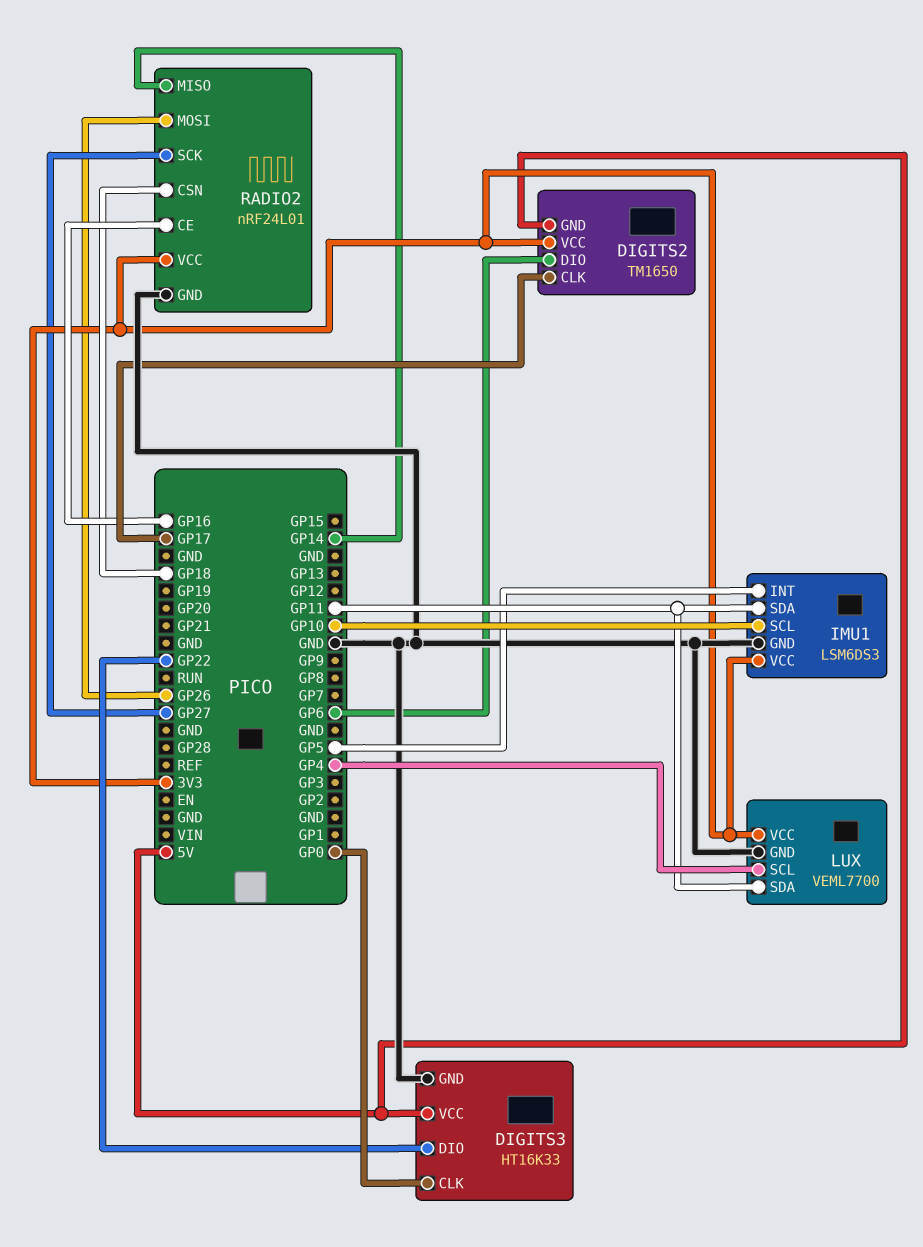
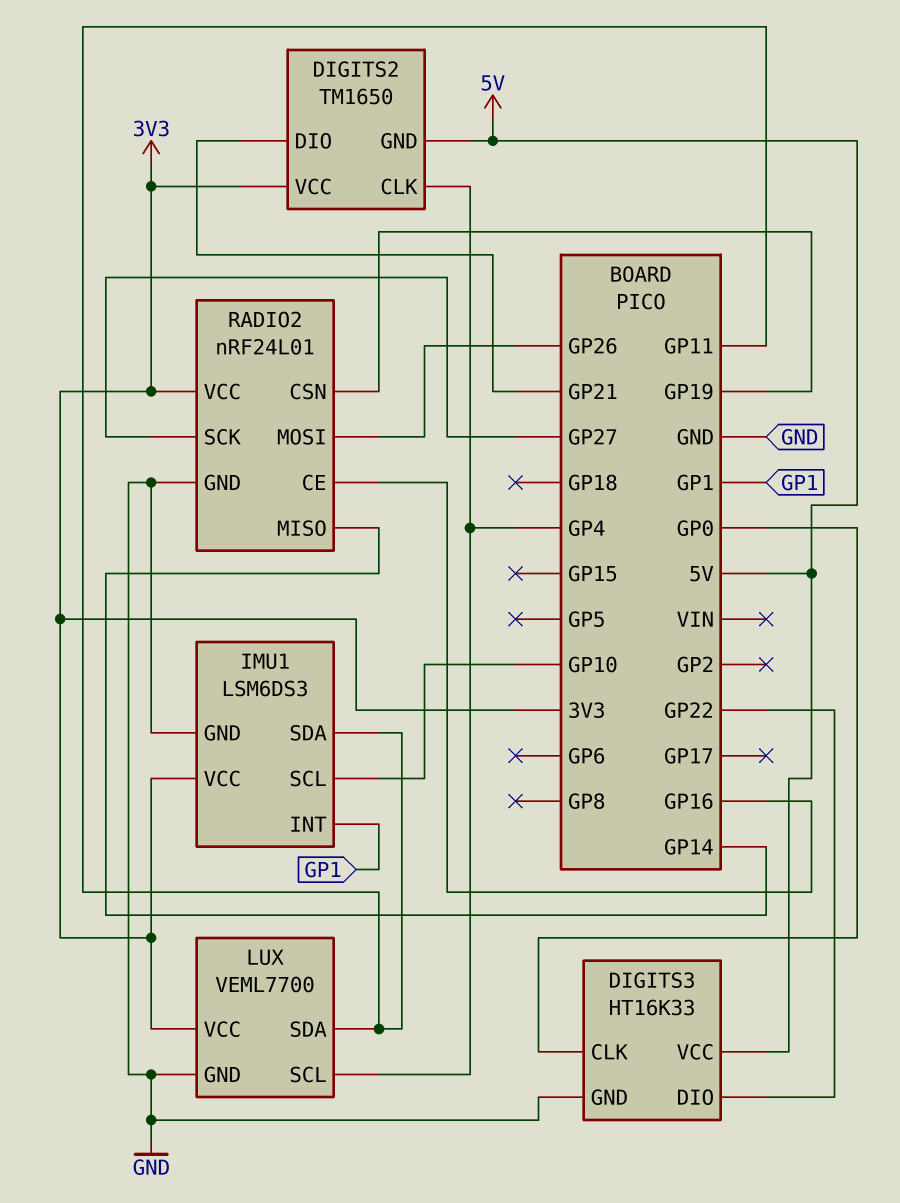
DIGITS2 pin CLK: GP17 -> GP4
DIGITS2 pin DIO: GP6 -> GP21
IMU1 pin INT: GP5 -> GP1
RADIO2 pin CSN: GP18 -> GP19

